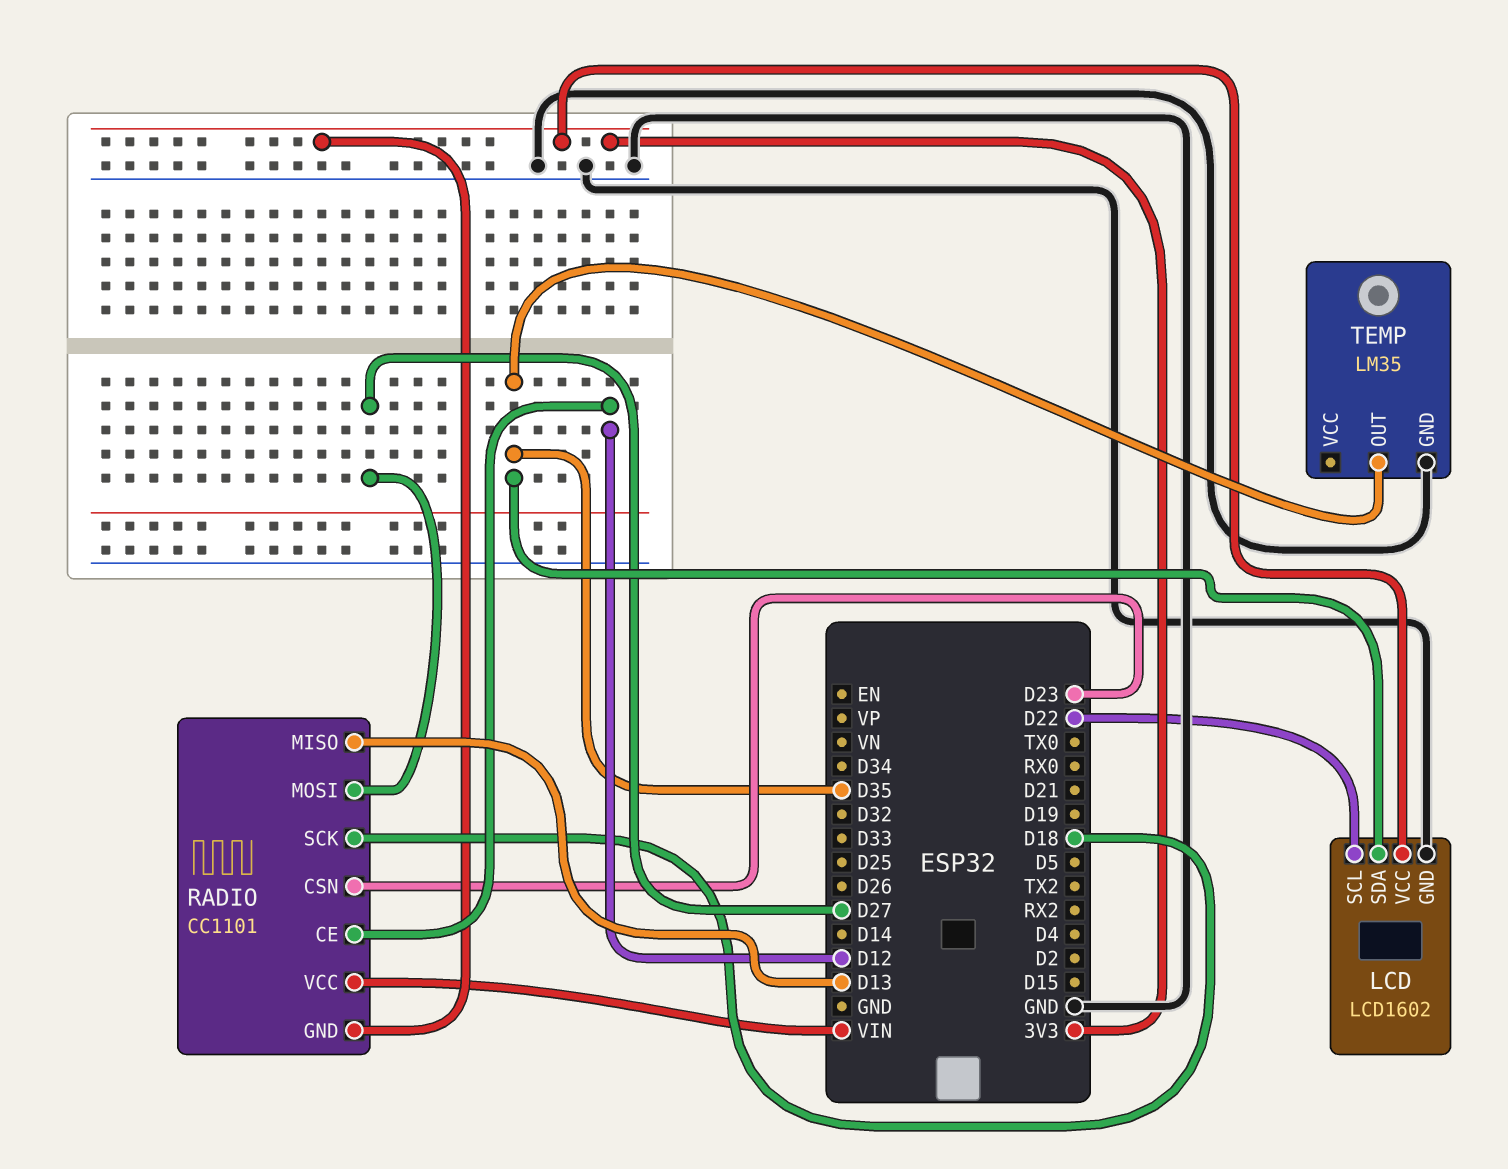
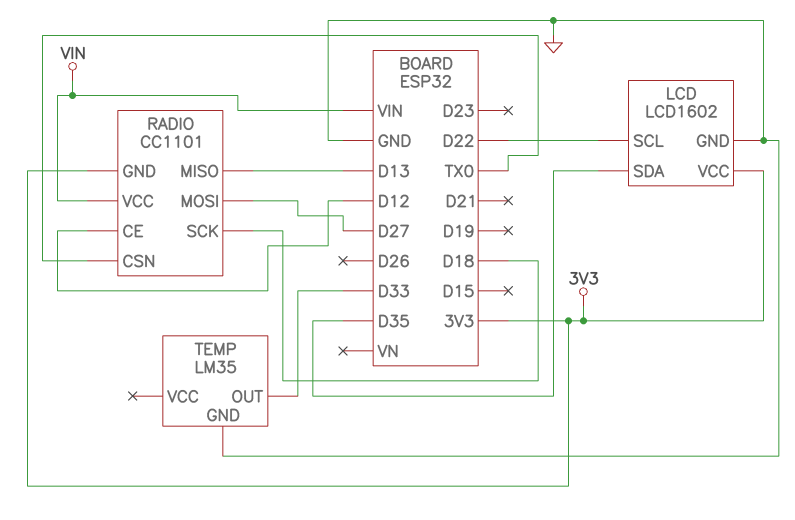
RADIO pin CSN: D23 -> TX0
TEMP pin OUT: D35 -> D33

